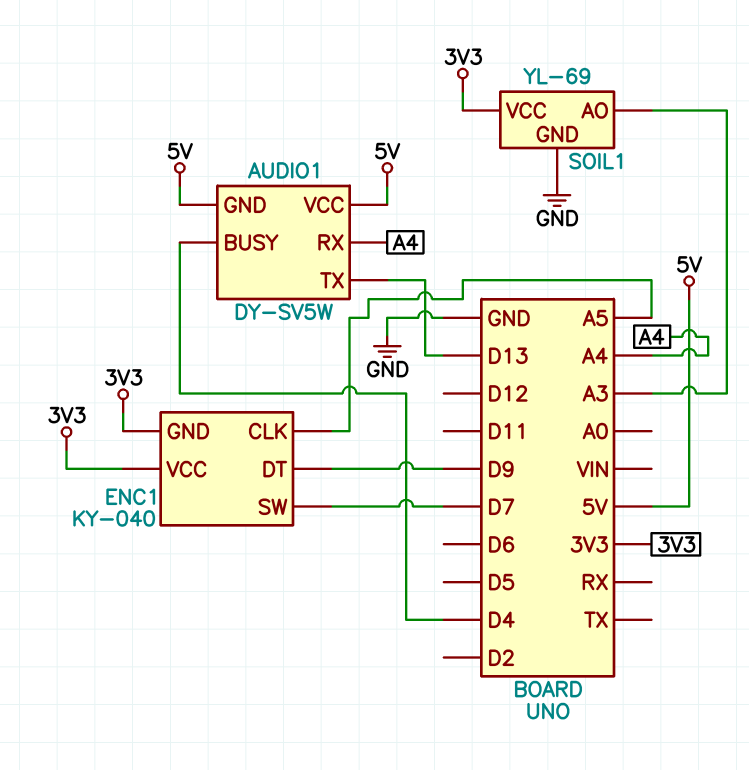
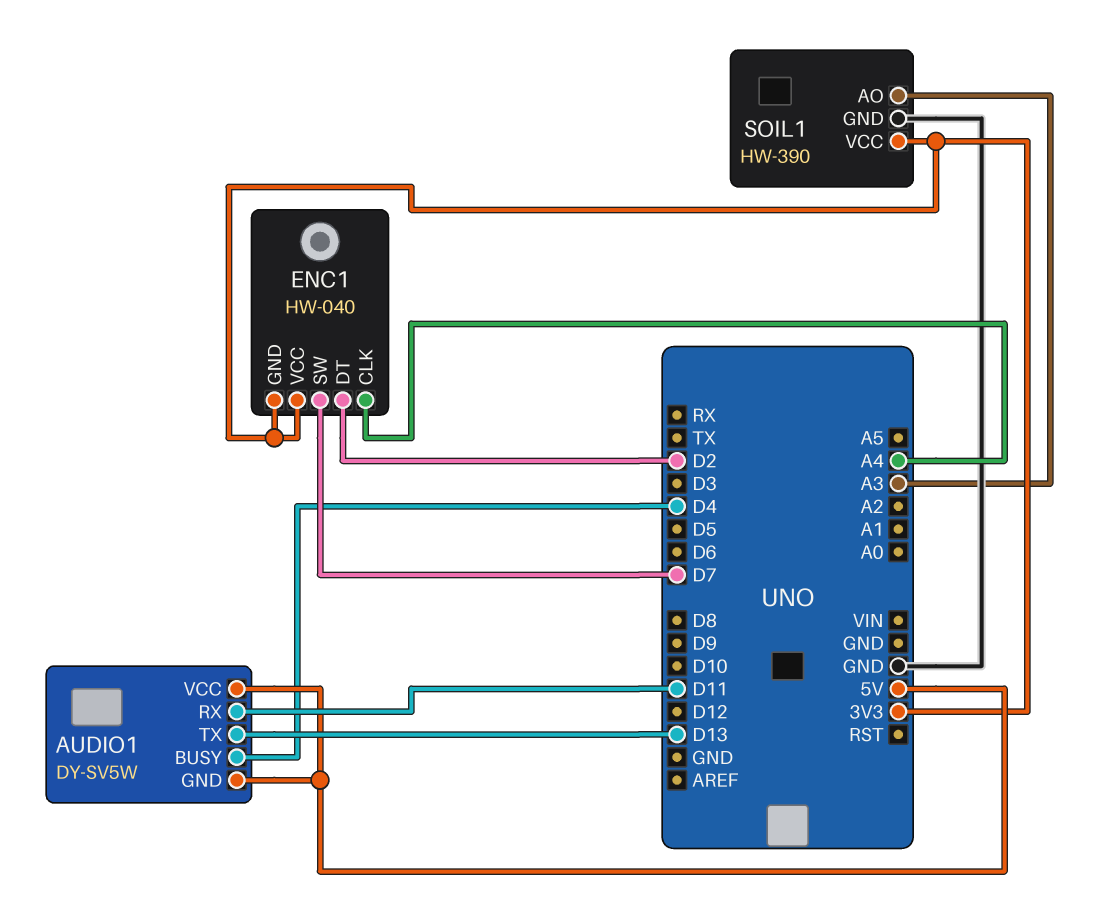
AUDIO1 pin RX: A4 -> D11
ENC1: KY-040 -> HW-040
ENC1 pin CLK: A5 -> A4
ENC1 pin DT: D9 -> D2
SOIL1: YL-69 -> HW-390

